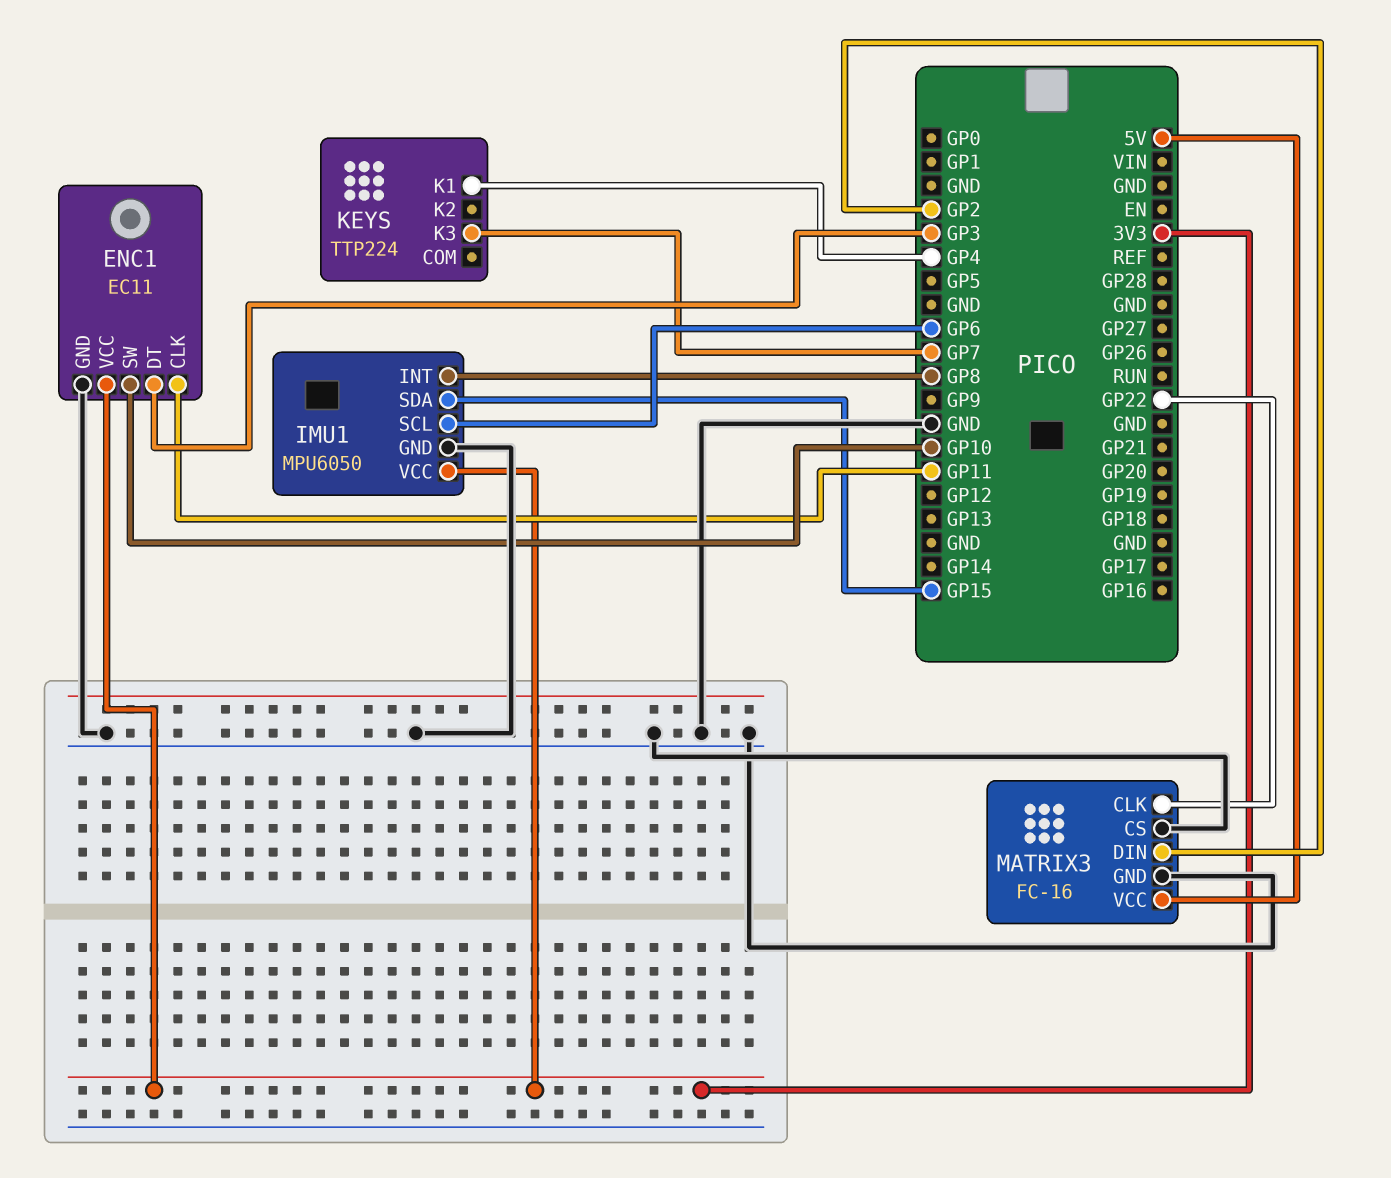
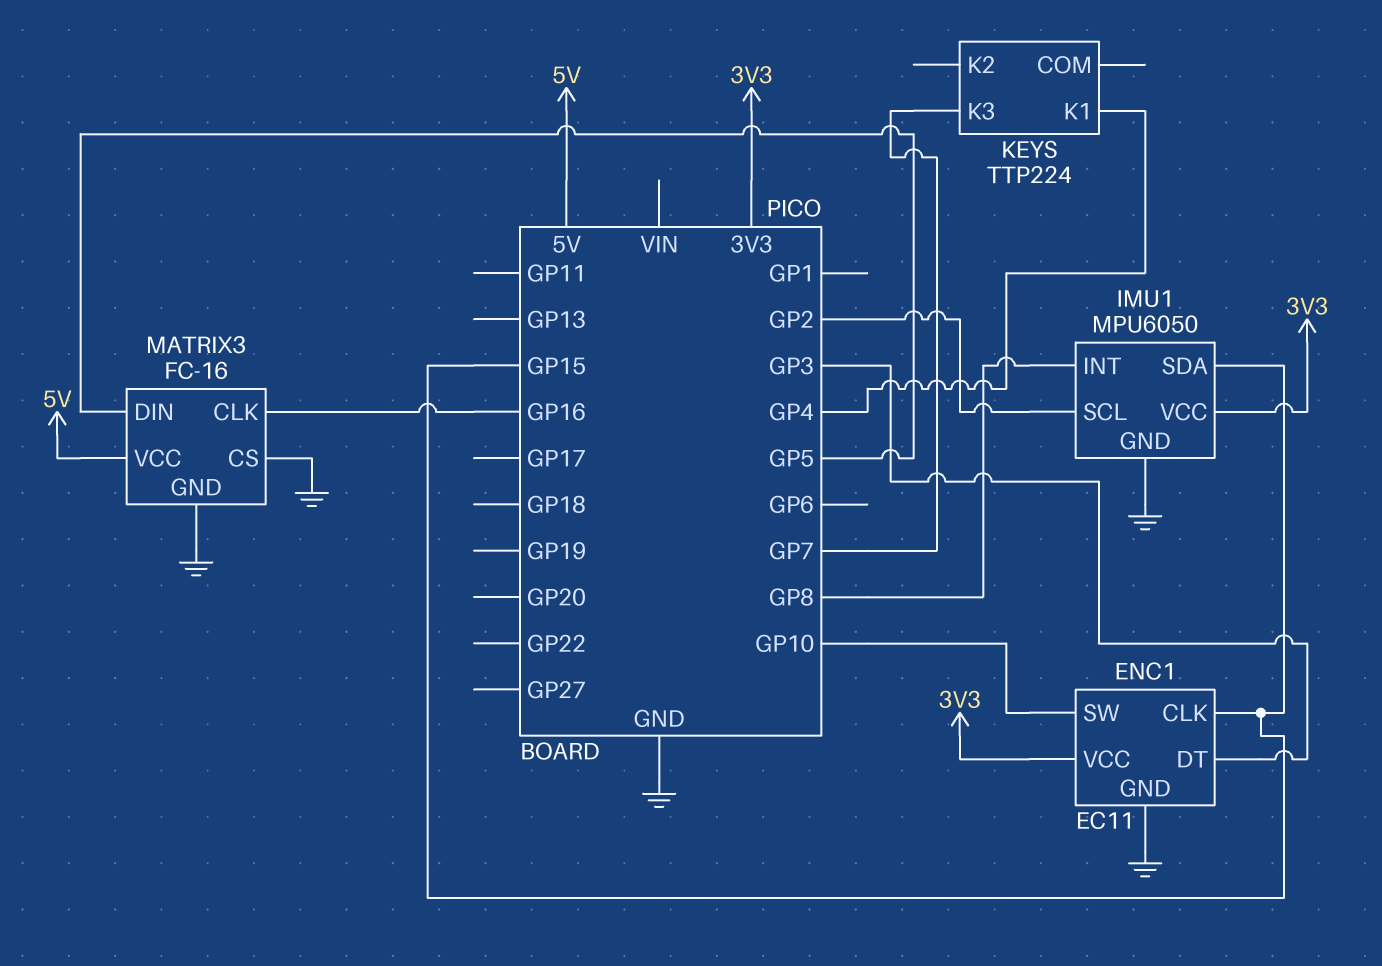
ENC1 pin CLK: GP11 -> GP15
IMU1 pin SCL: GP6 -> GP2
MATRIX3 pin CLK: GP22 -> GP16
MATRIX3 pin DIN: GP2 -> GP5

